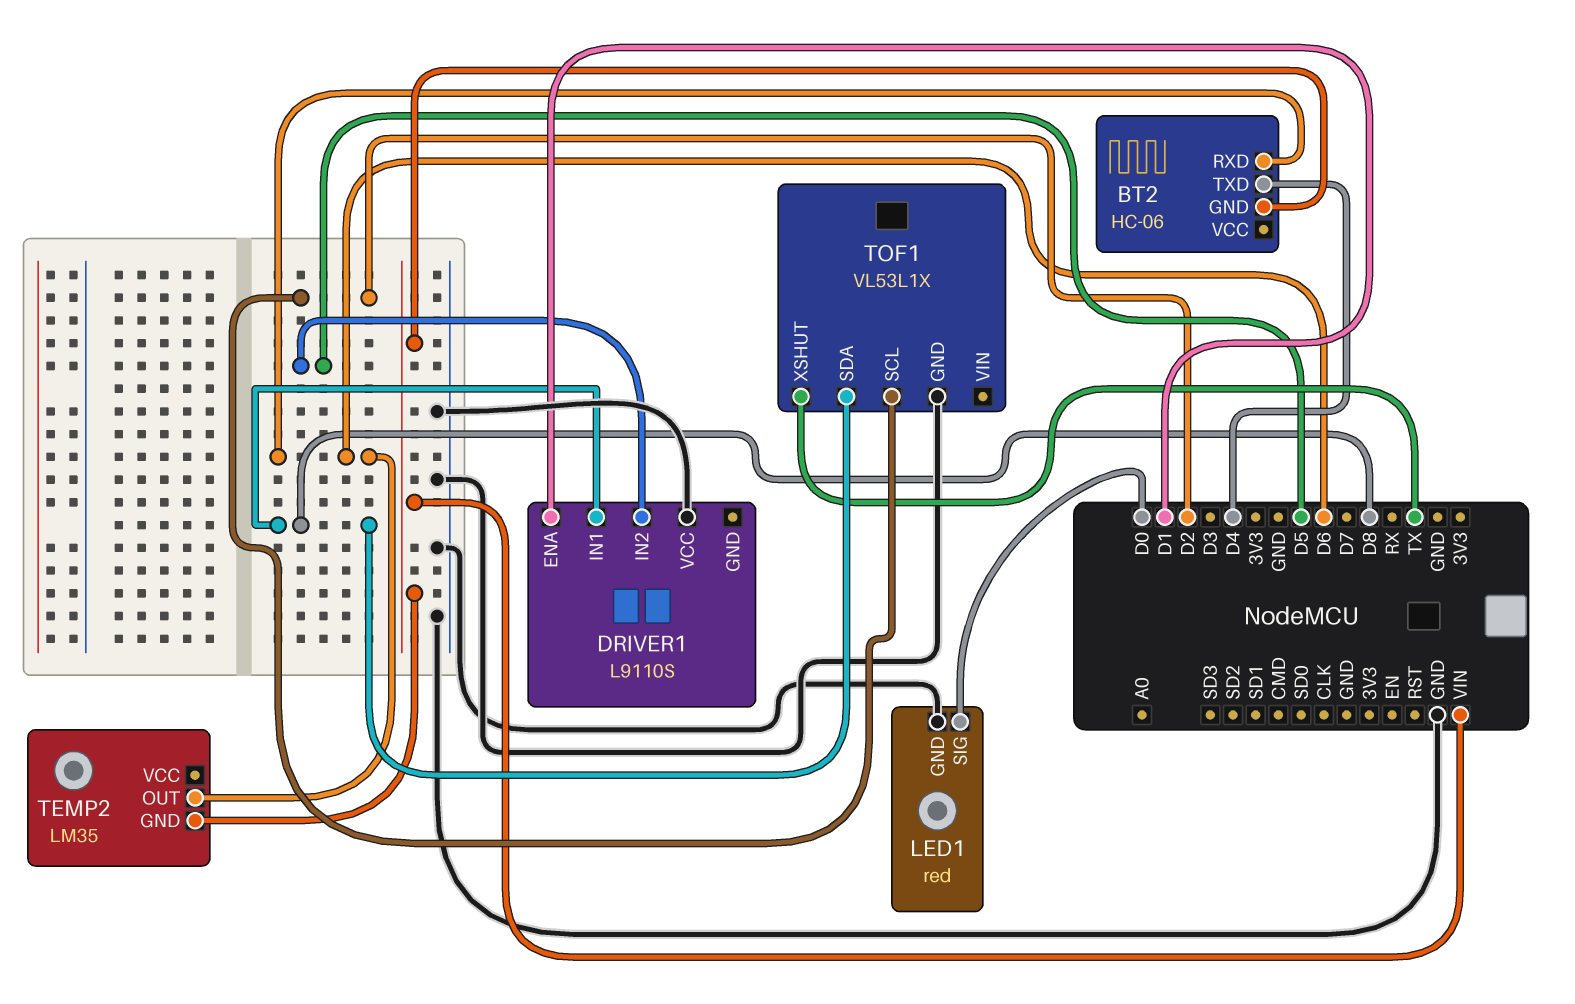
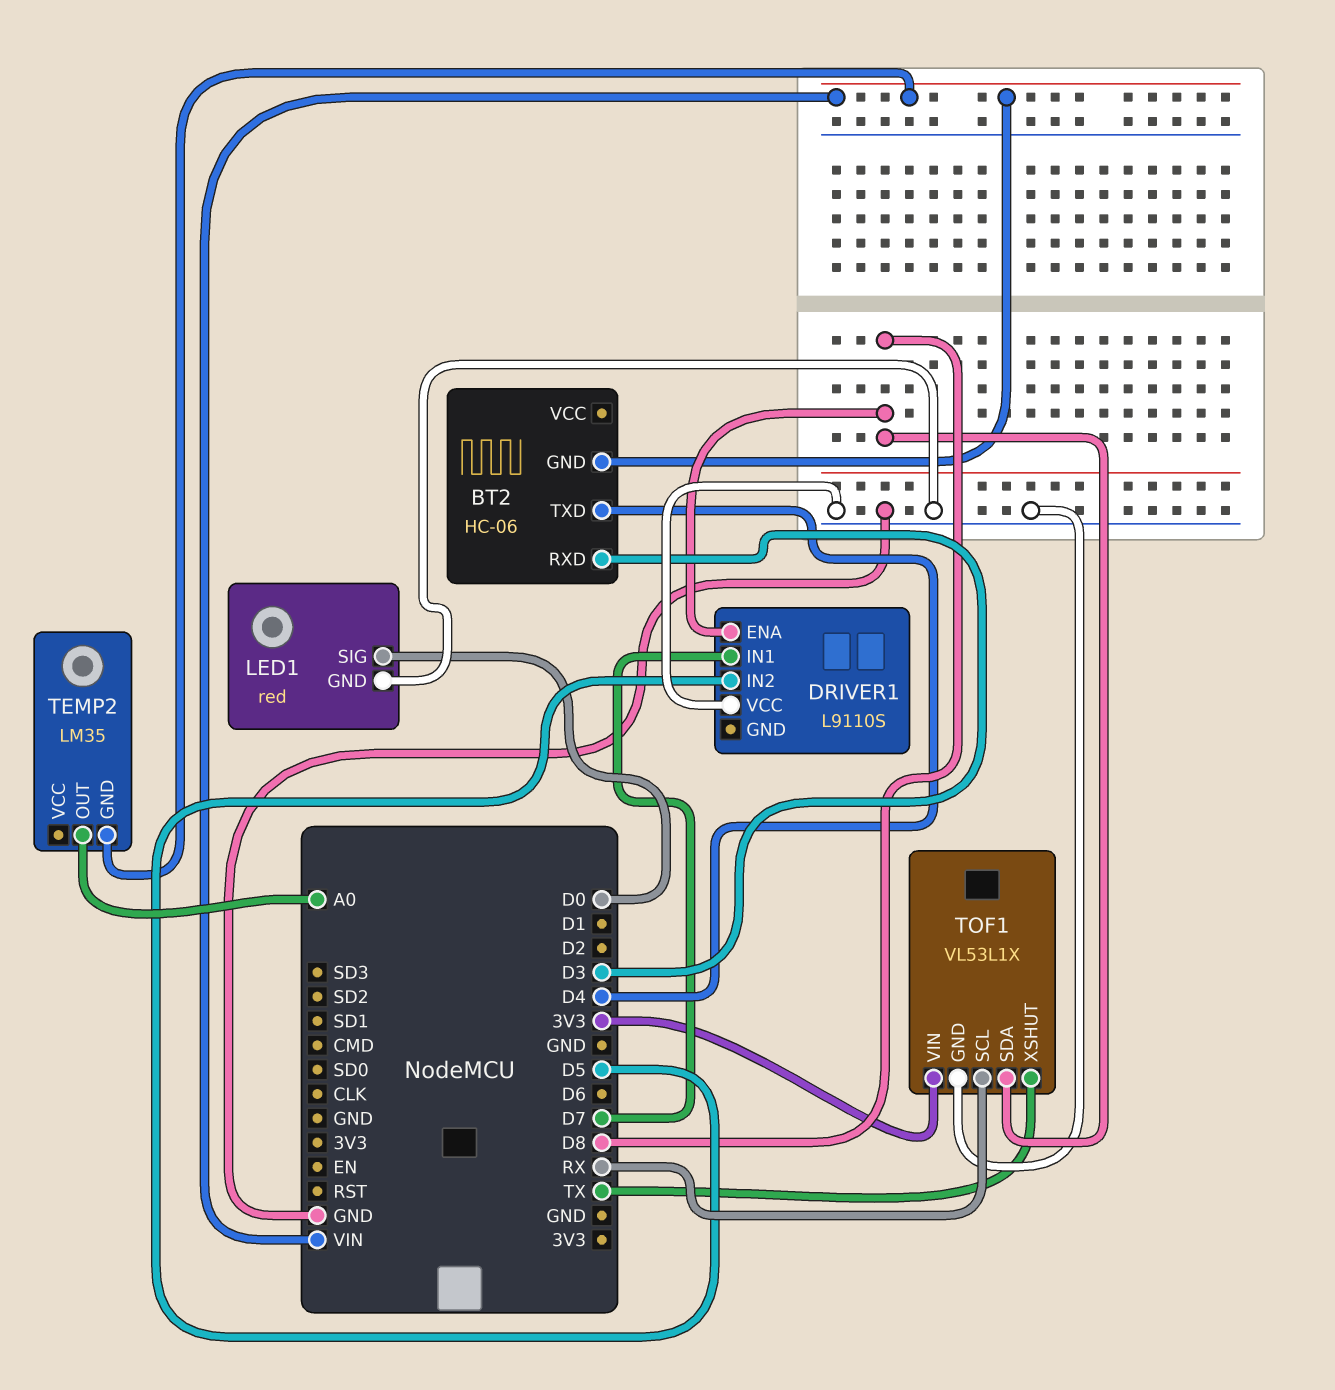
BT2 pin RXD: D6 -> D3
DRIVER1 pin ENA: D1 -> D8
DRIVER1 pin IN1: D8 -> D7
TEMP2 pin OUT: D6 -> A0
TOF1 pin SCL: D2 -> RX
TOF1 pin VIN: none -> 3V3

